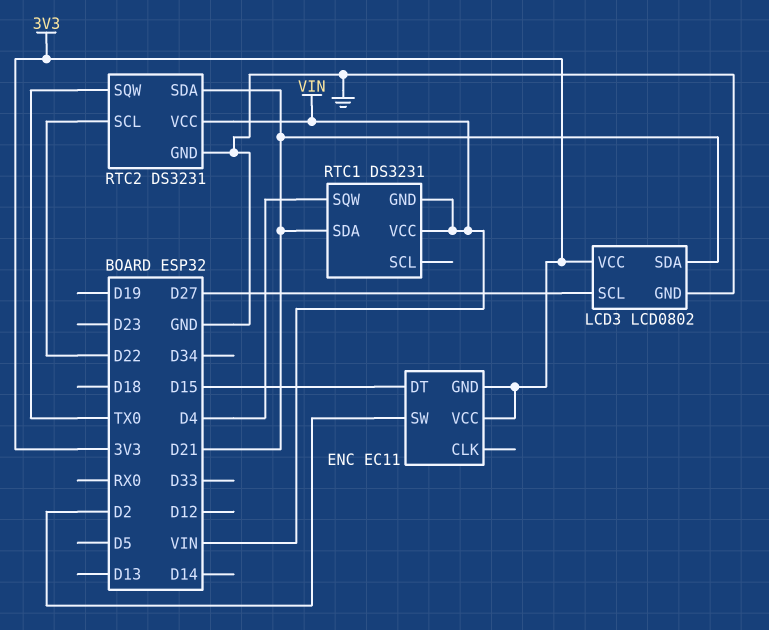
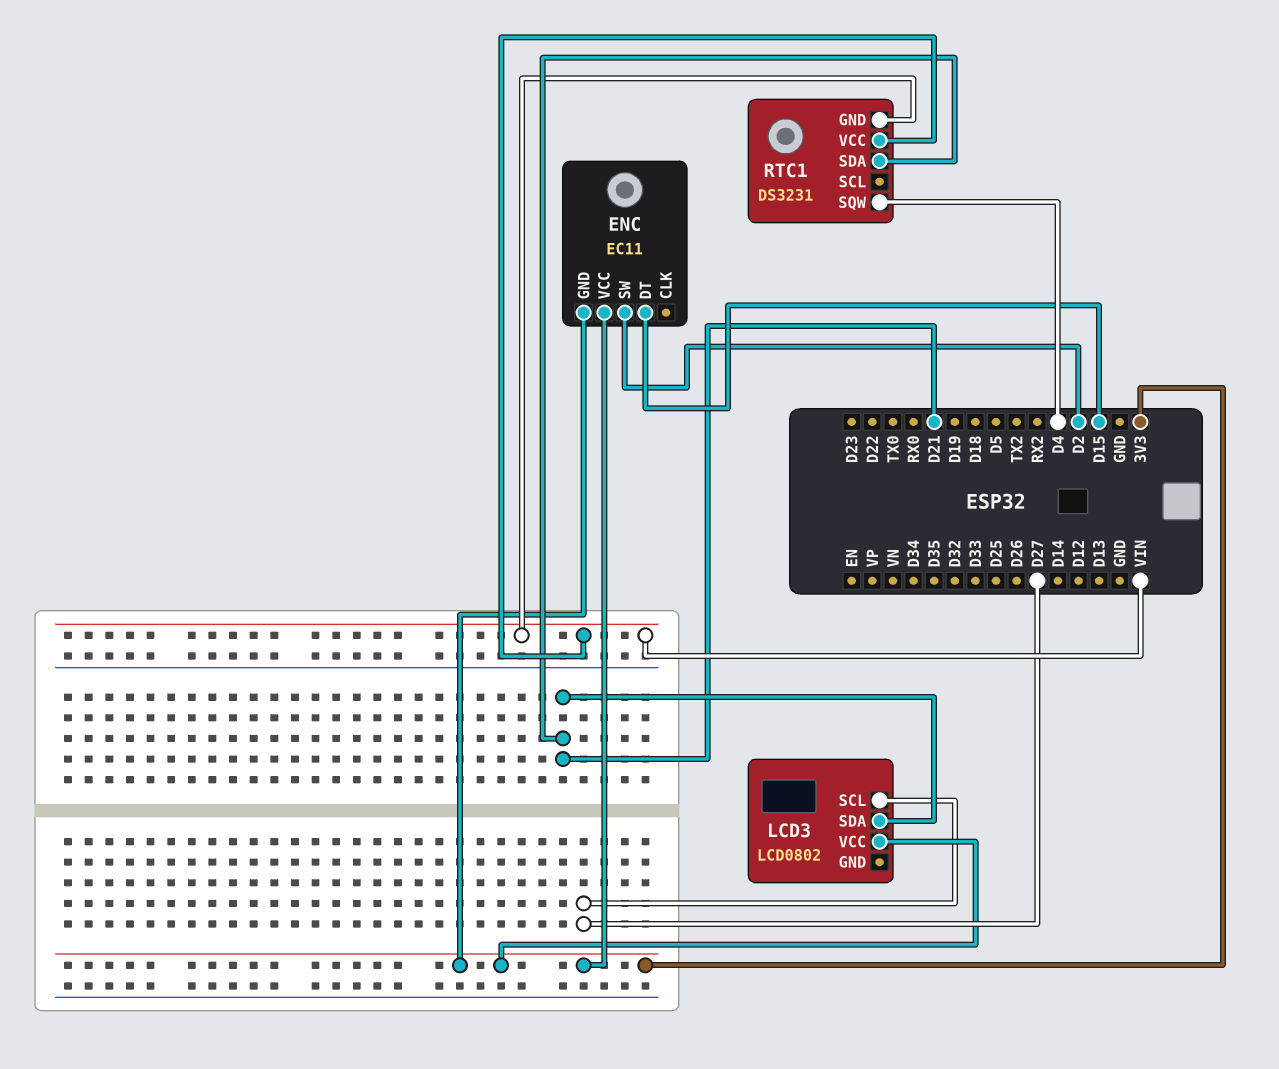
LCD3 pin GND: GND -> none
RTC2: DS3231 -> none
RTC2 pin GND: GND -> none
RTC2 pin SCL: D22 -> none
RTC2 pin SDA: D21 -> none
RTC2 pin SQW: TX0 -> none
RTC2 pin VCC: VIN -> none

